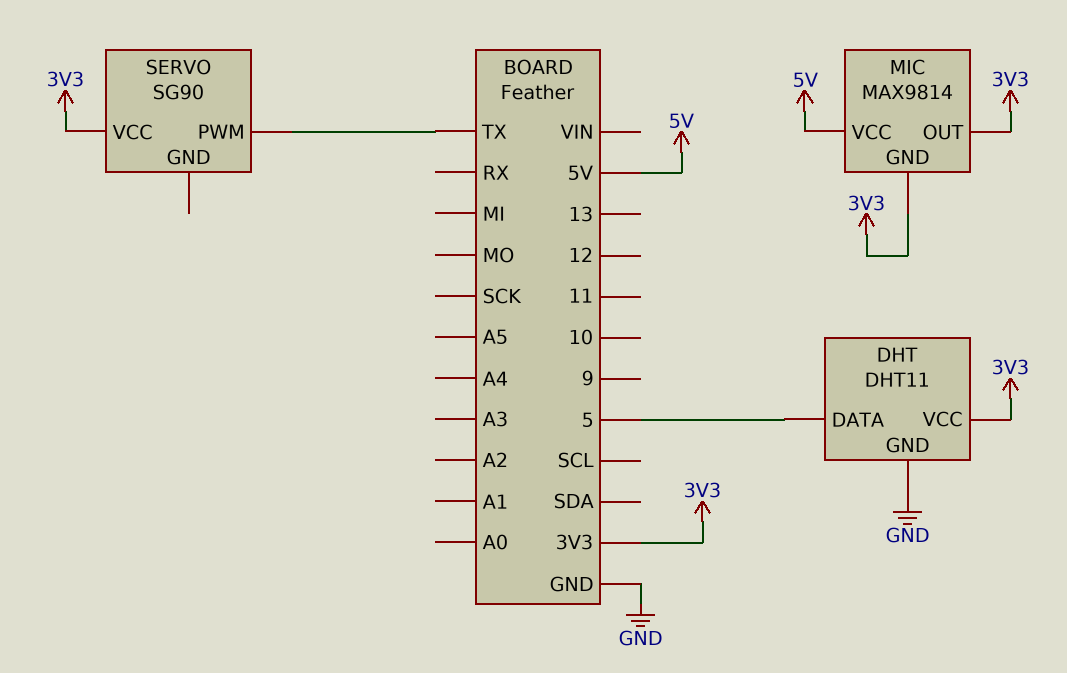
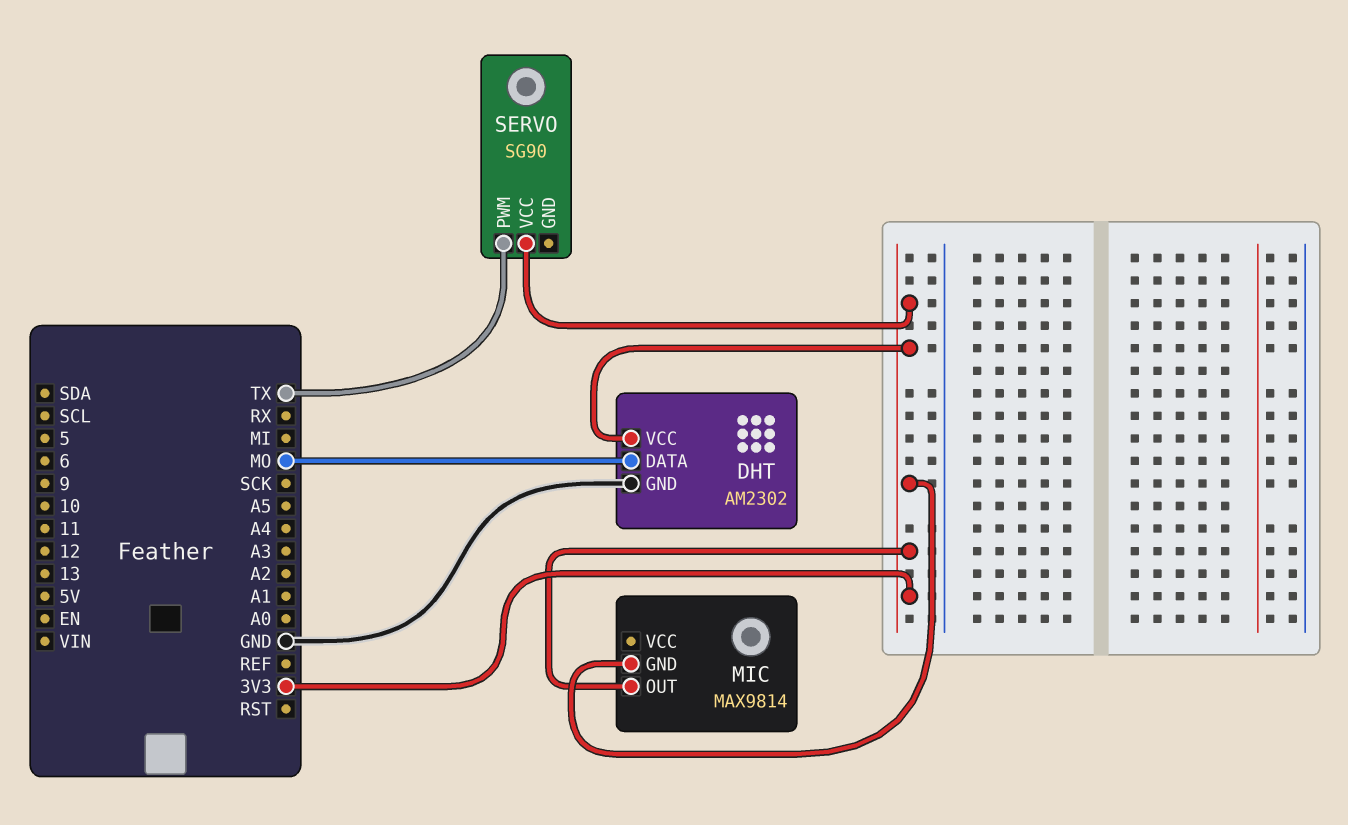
DHT: DHT11 -> AM2302
DHT pin DATA: 5 -> MO
MIC pin VCC: 5V -> none

